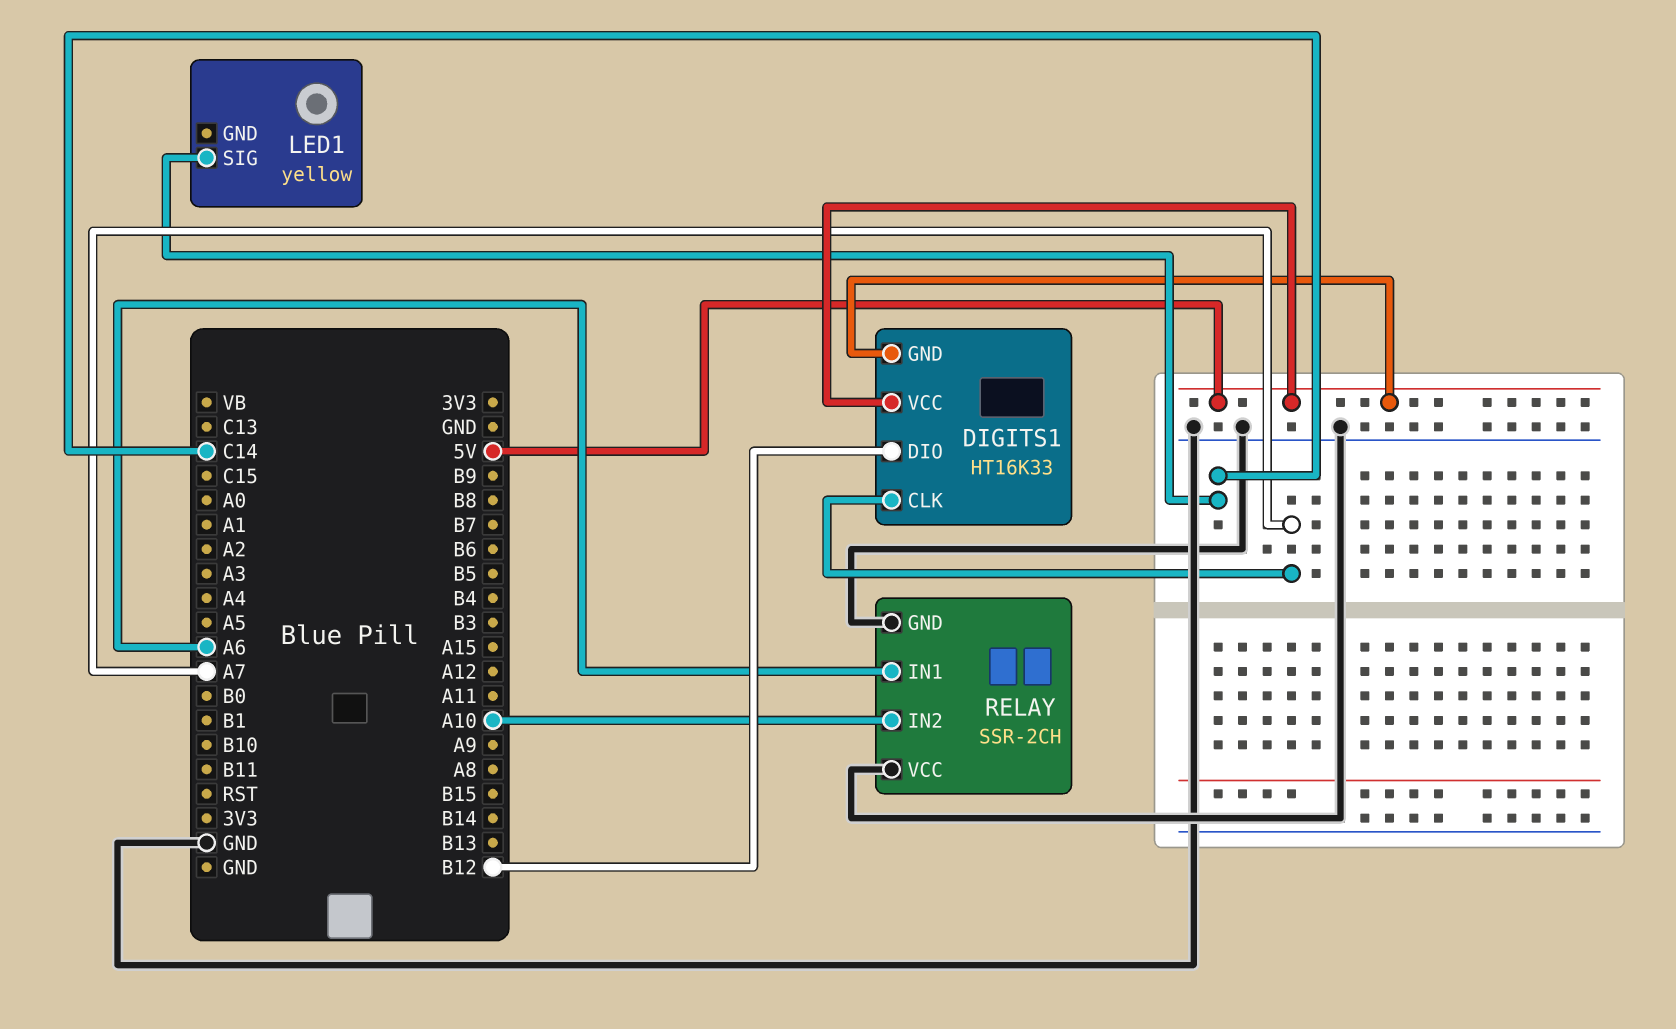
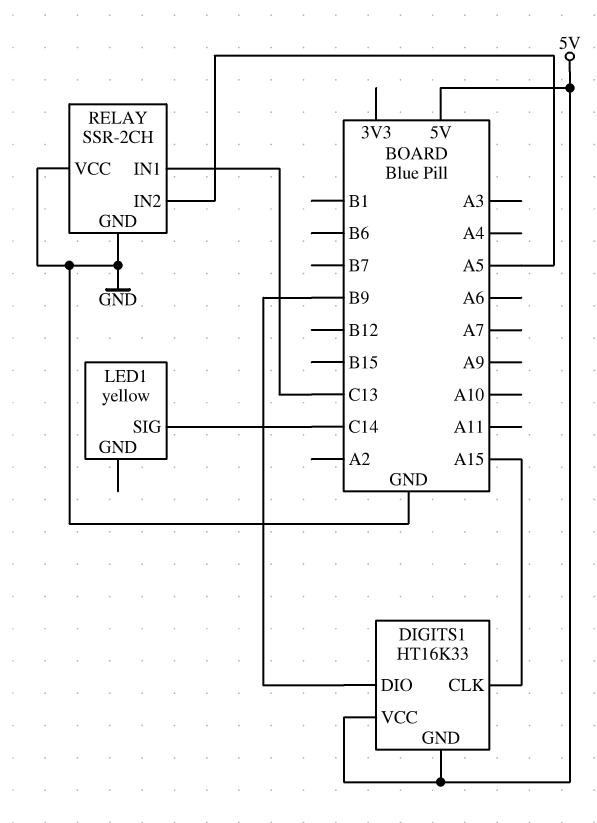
DIGITS1 pin CLK: A7 -> A15
DIGITS1 pin DIO: B12 -> B9
RELAY pin IN1: A6 -> C13
RELAY pin IN2: A10 -> A5

